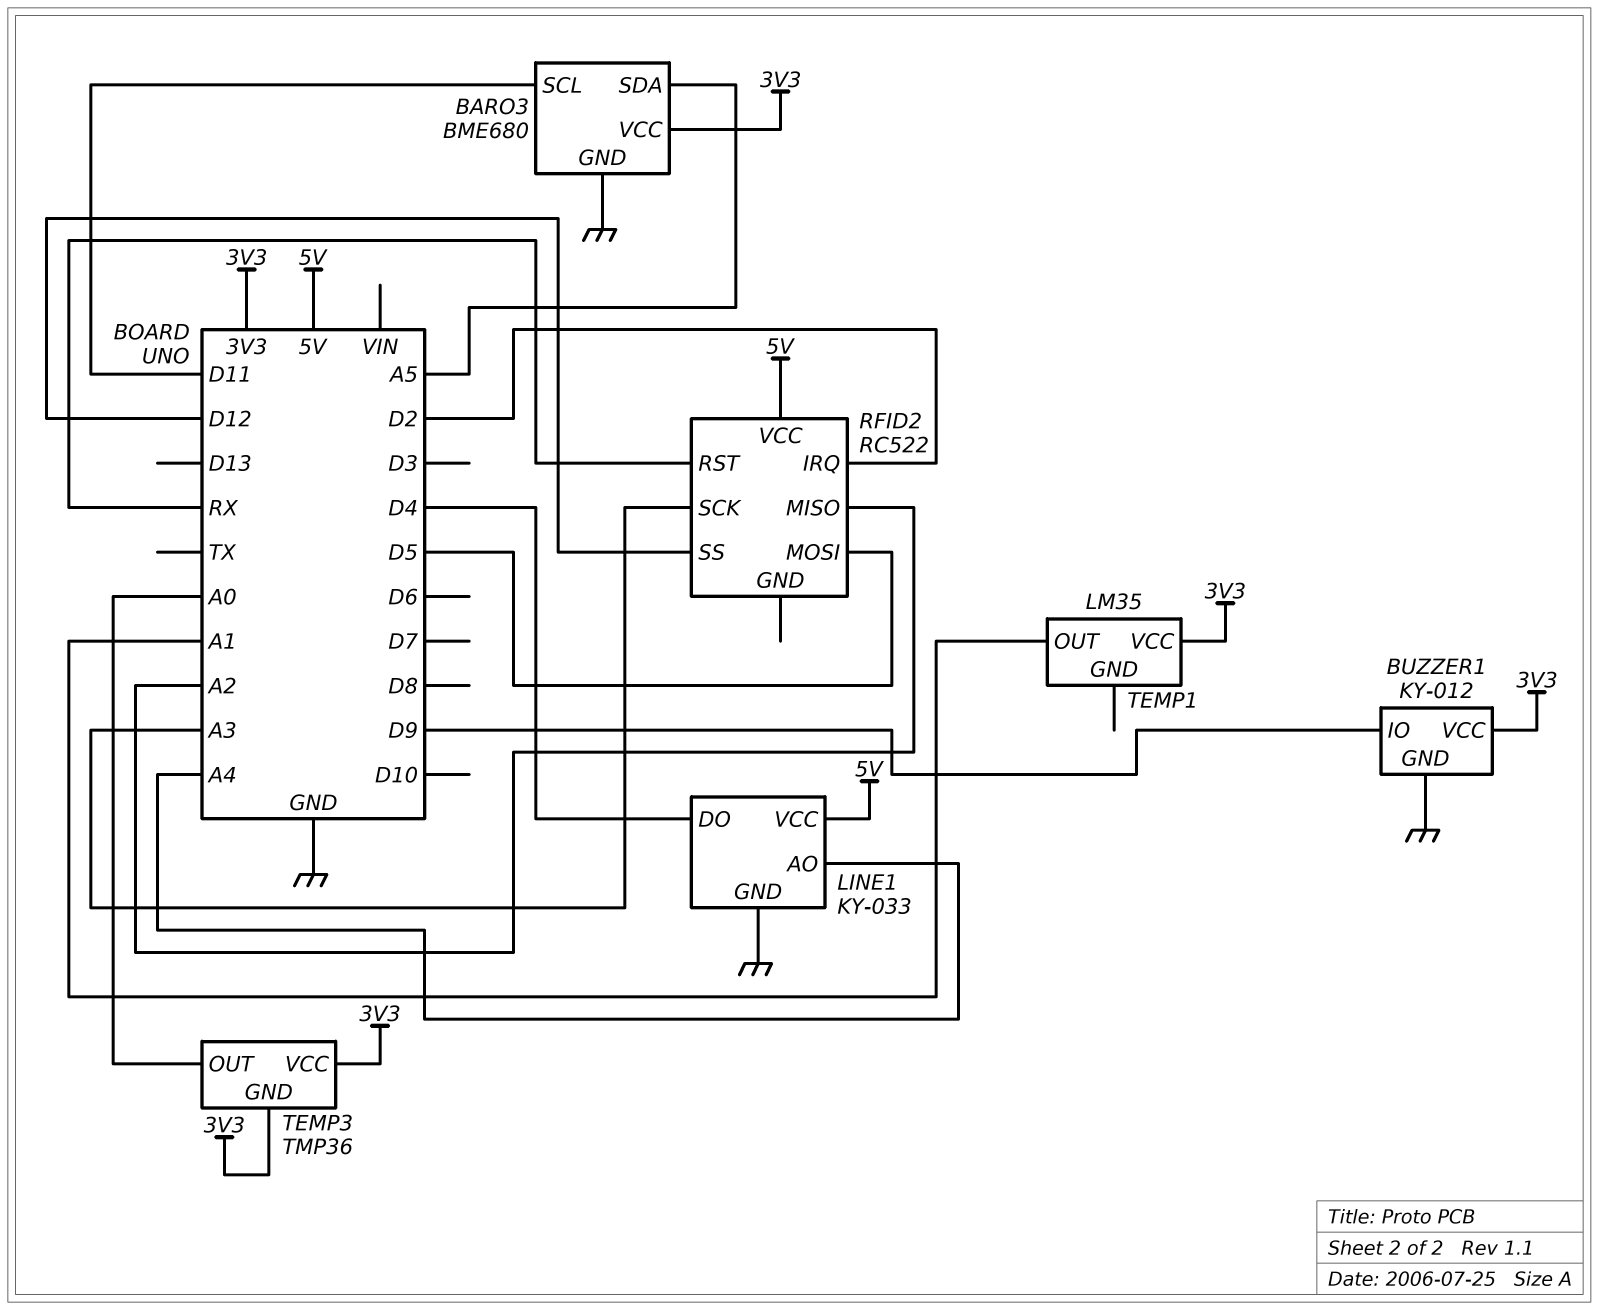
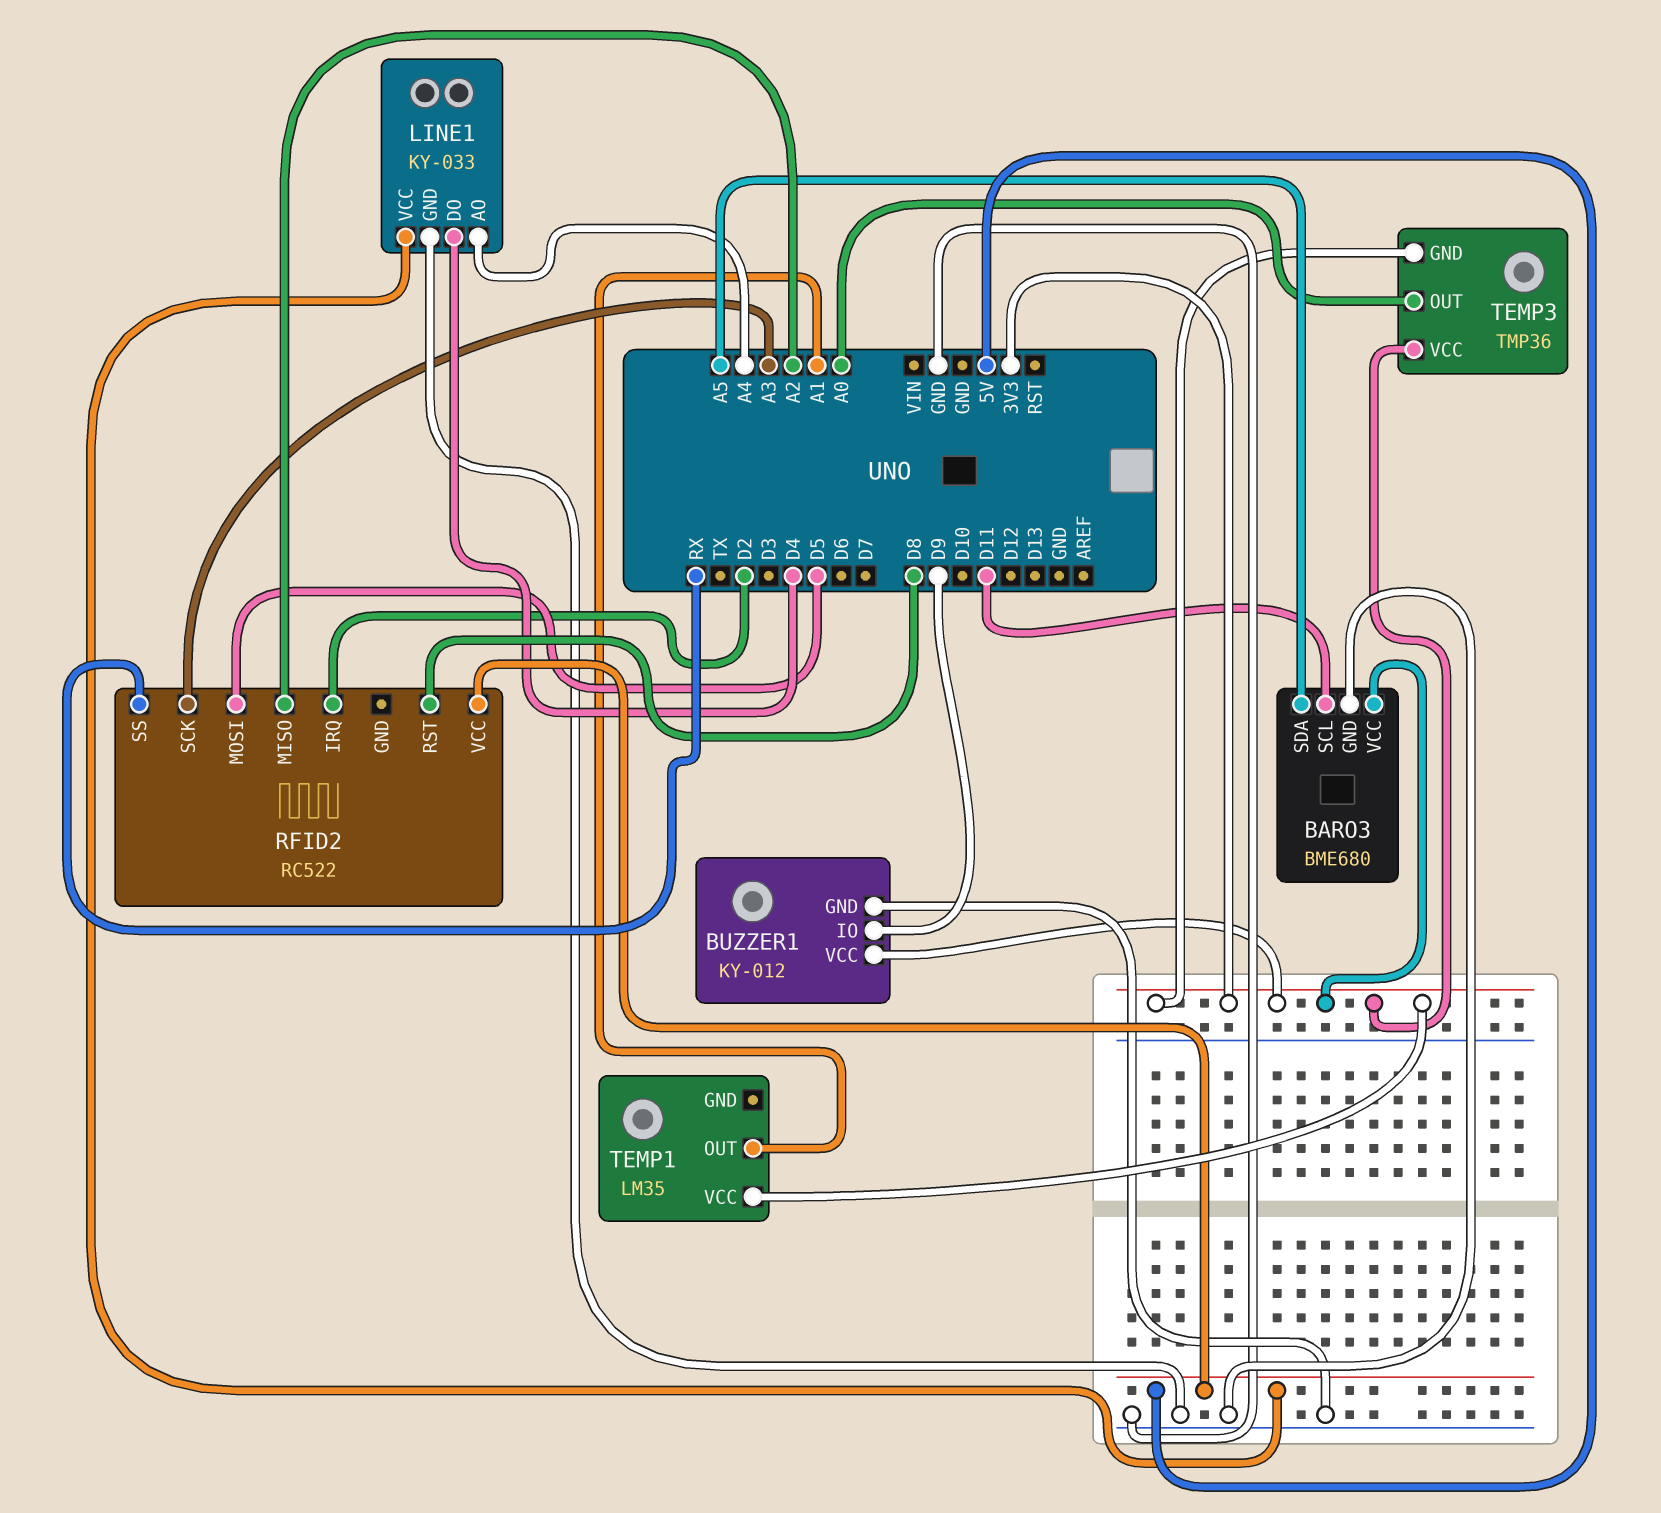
RFID2 pin RST: RX -> D8
RFID2 pin SS: D12 -> RX

